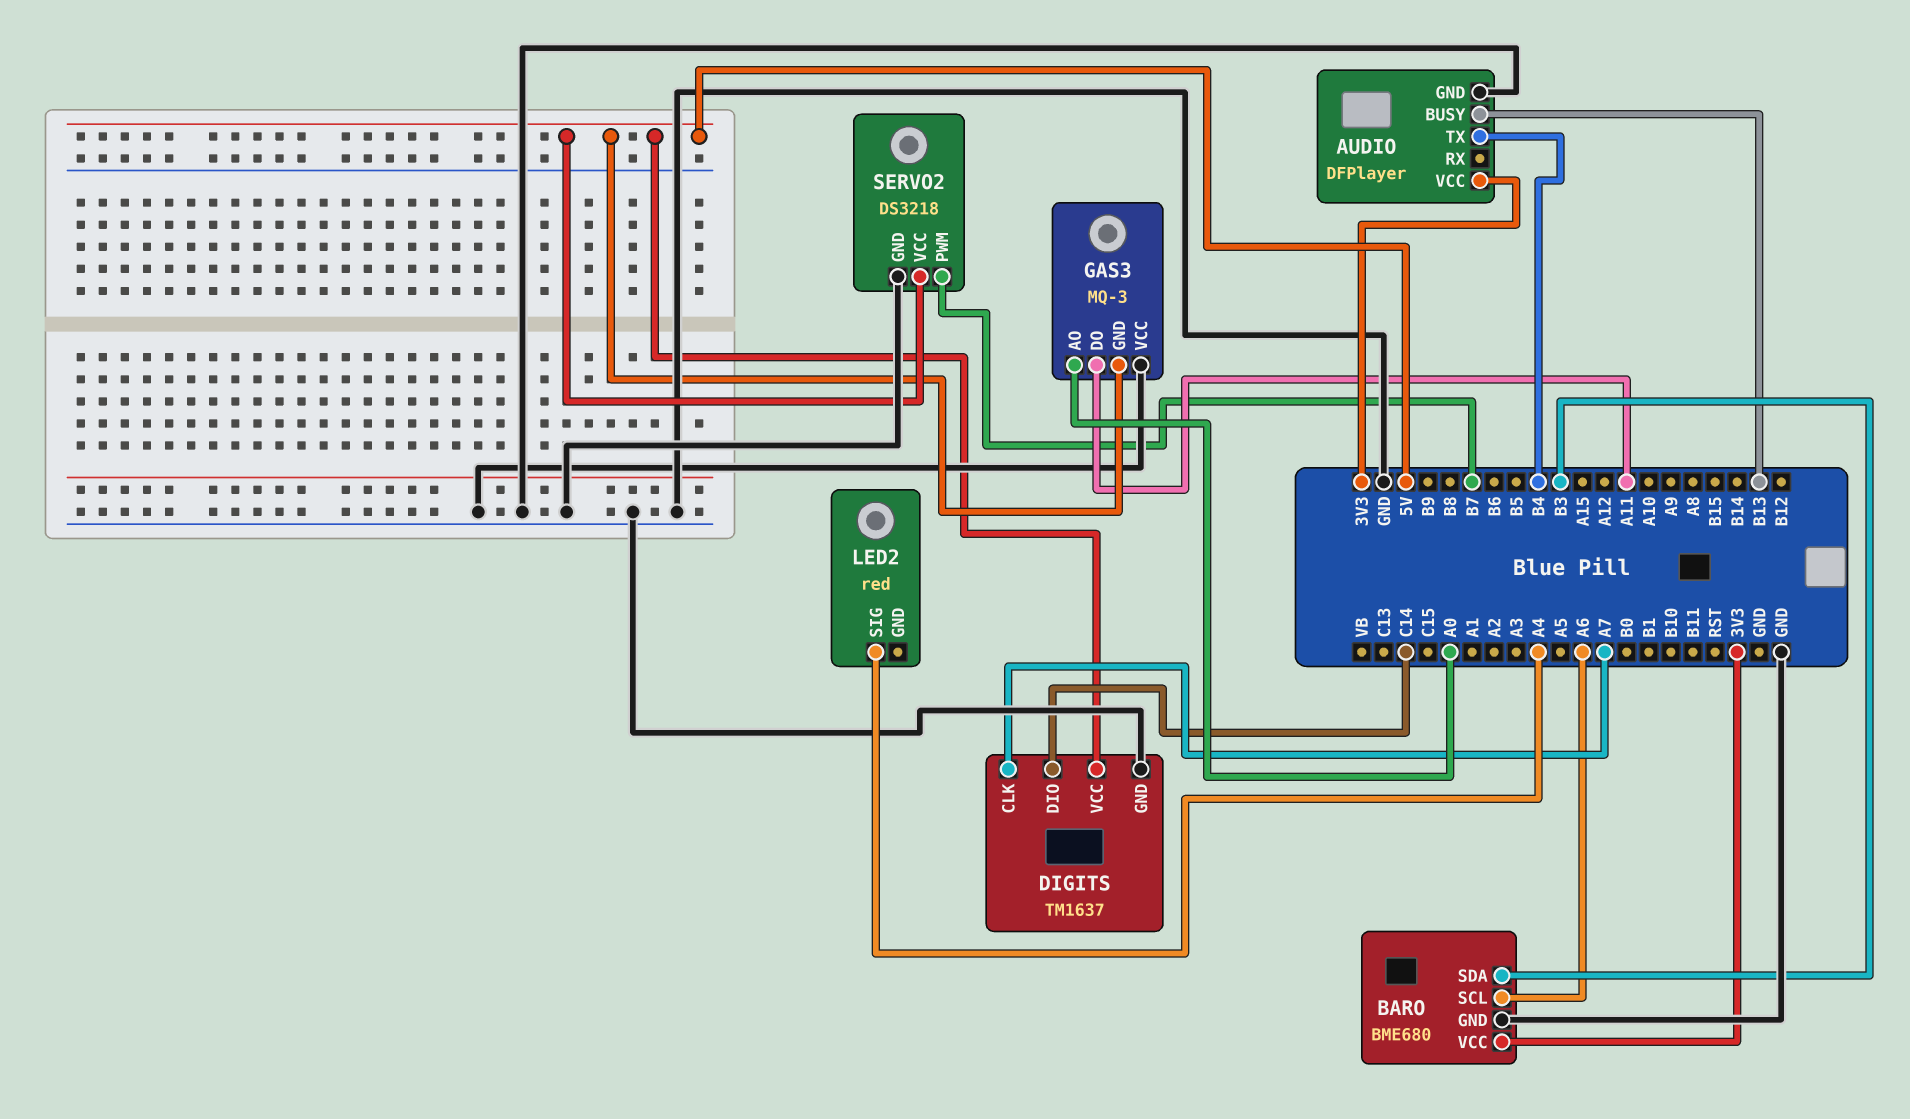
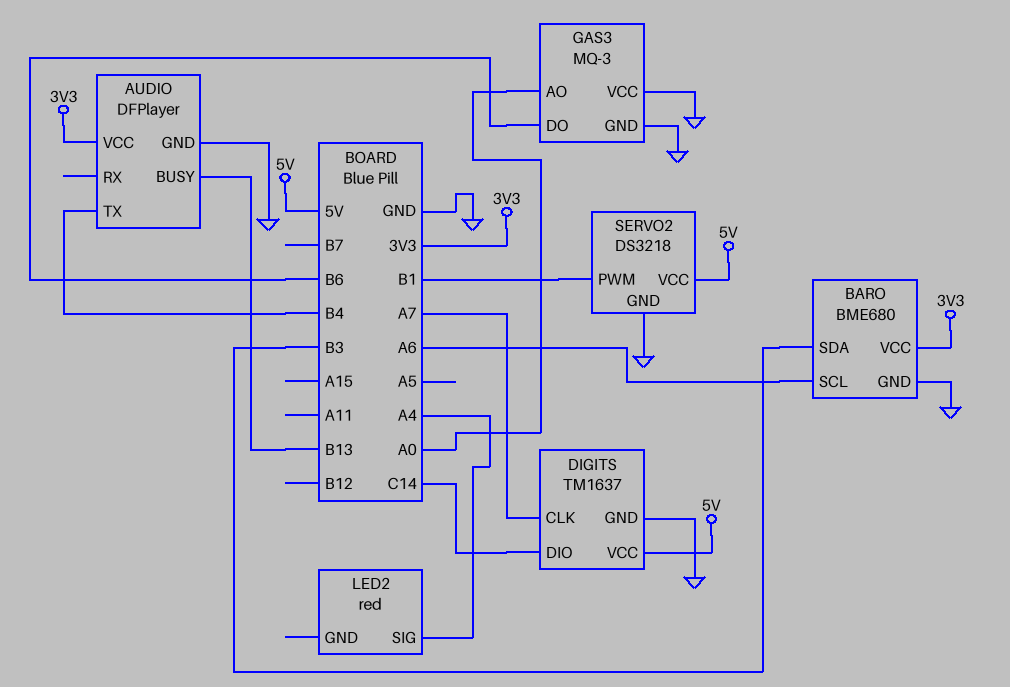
GAS3 pin DO: A11 -> B6
GAS3 pin GND: 5V -> GND
SERVO2 pin PWM: B7 -> B1

